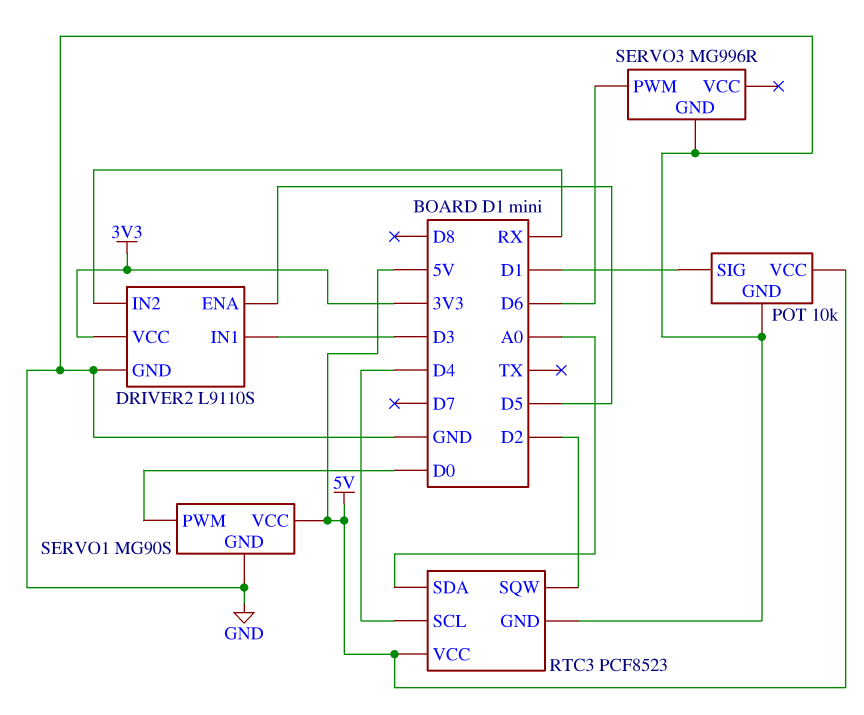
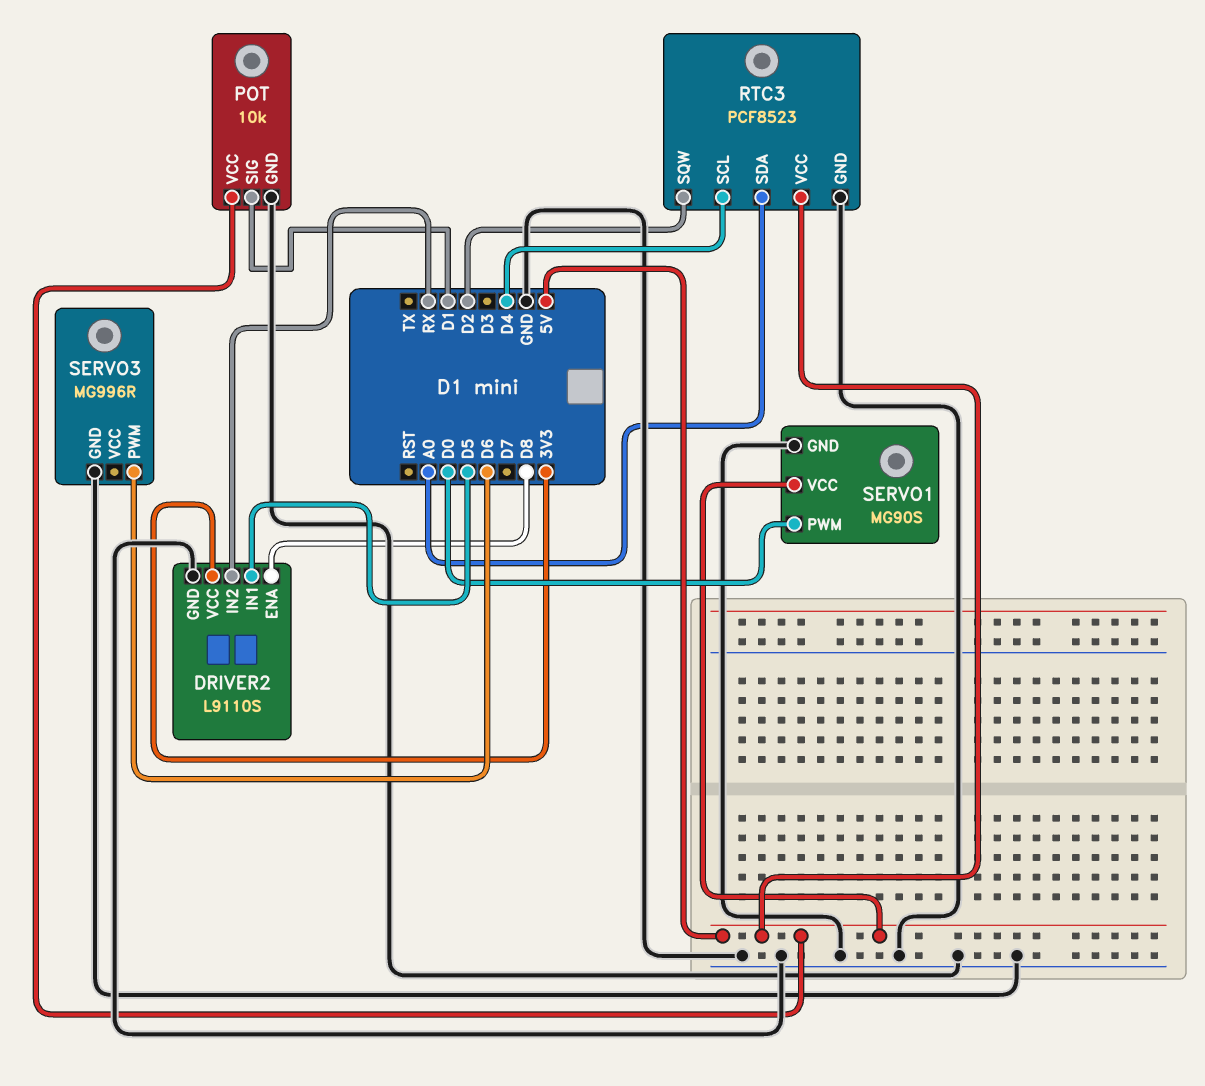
DRIVER2 pin ENA: D5 -> D8
DRIVER2 pin IN1: D3 -> D5

